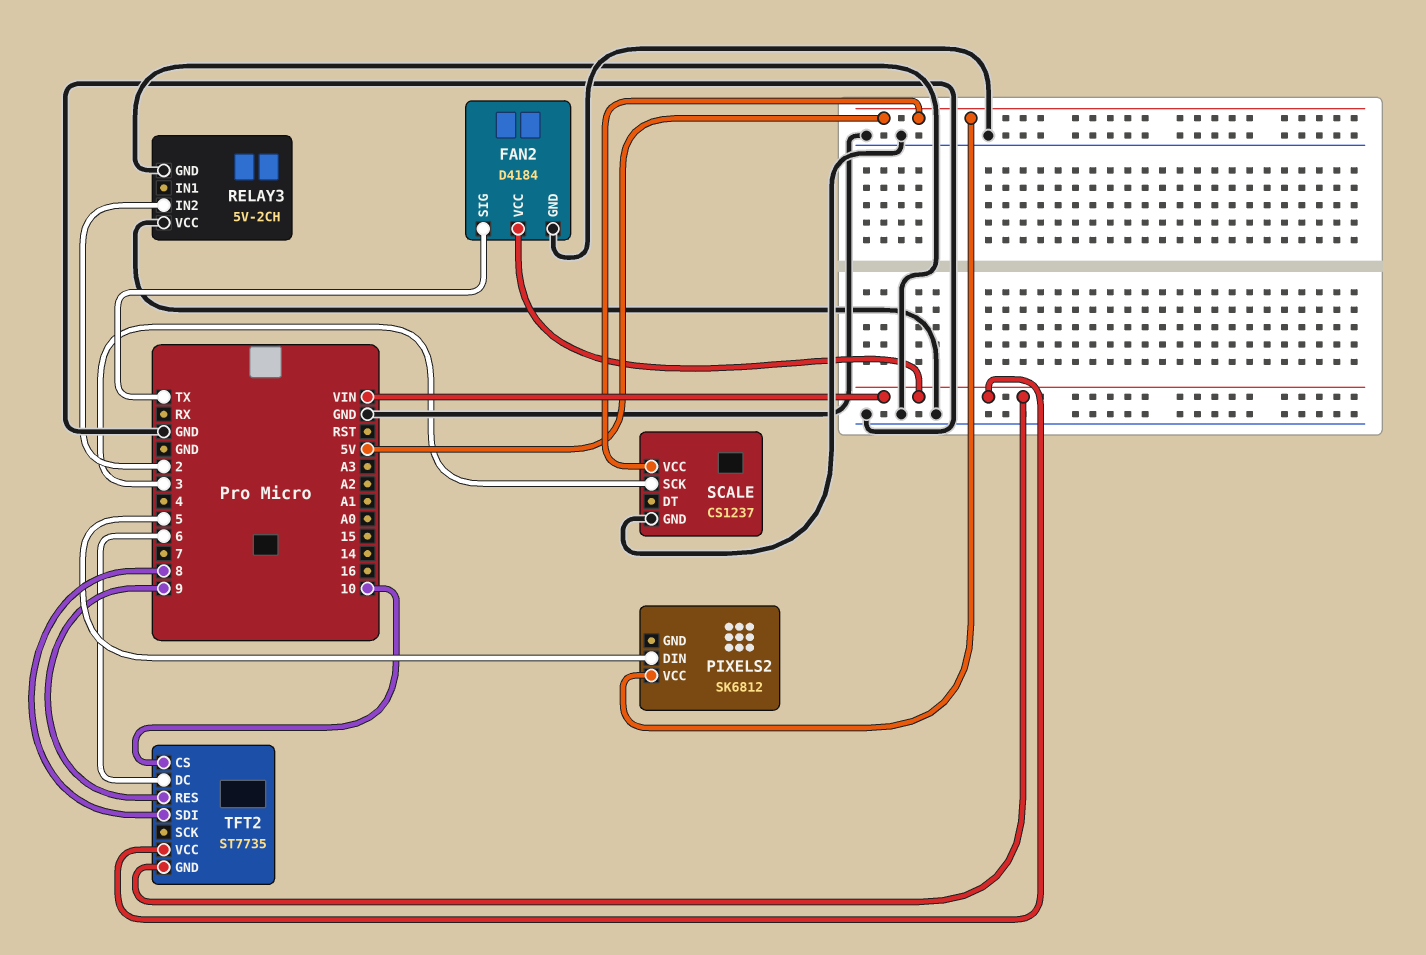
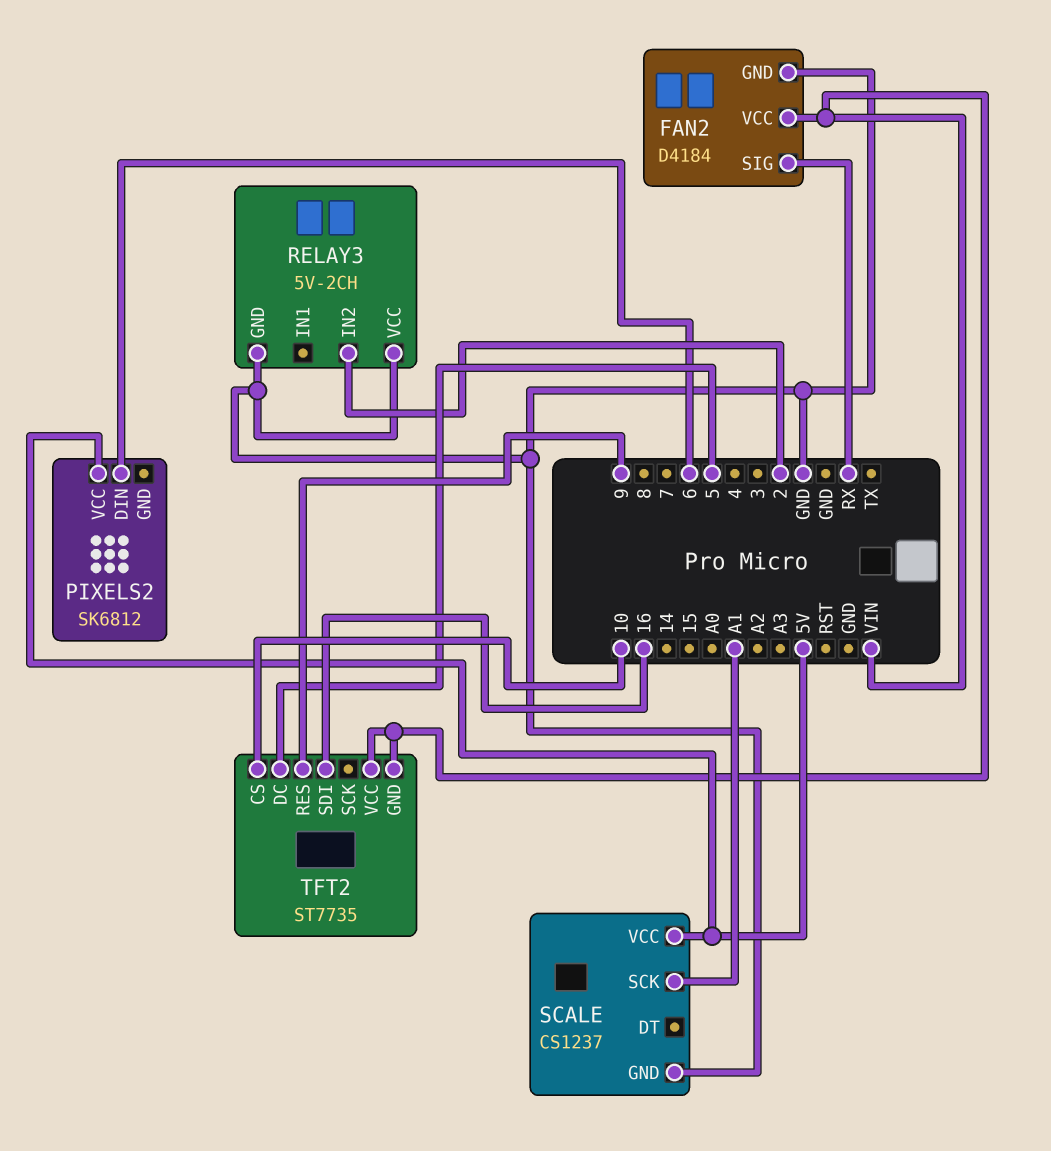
FAN2 pin SIG: TX -> RX
PIXELS2 pin DIN: 5 -> 6
SCALE pin SCK: 3 -> A1
TFT2 pin DC: 6 -> 5
TFT2 pin SDI: 8 -> 16

